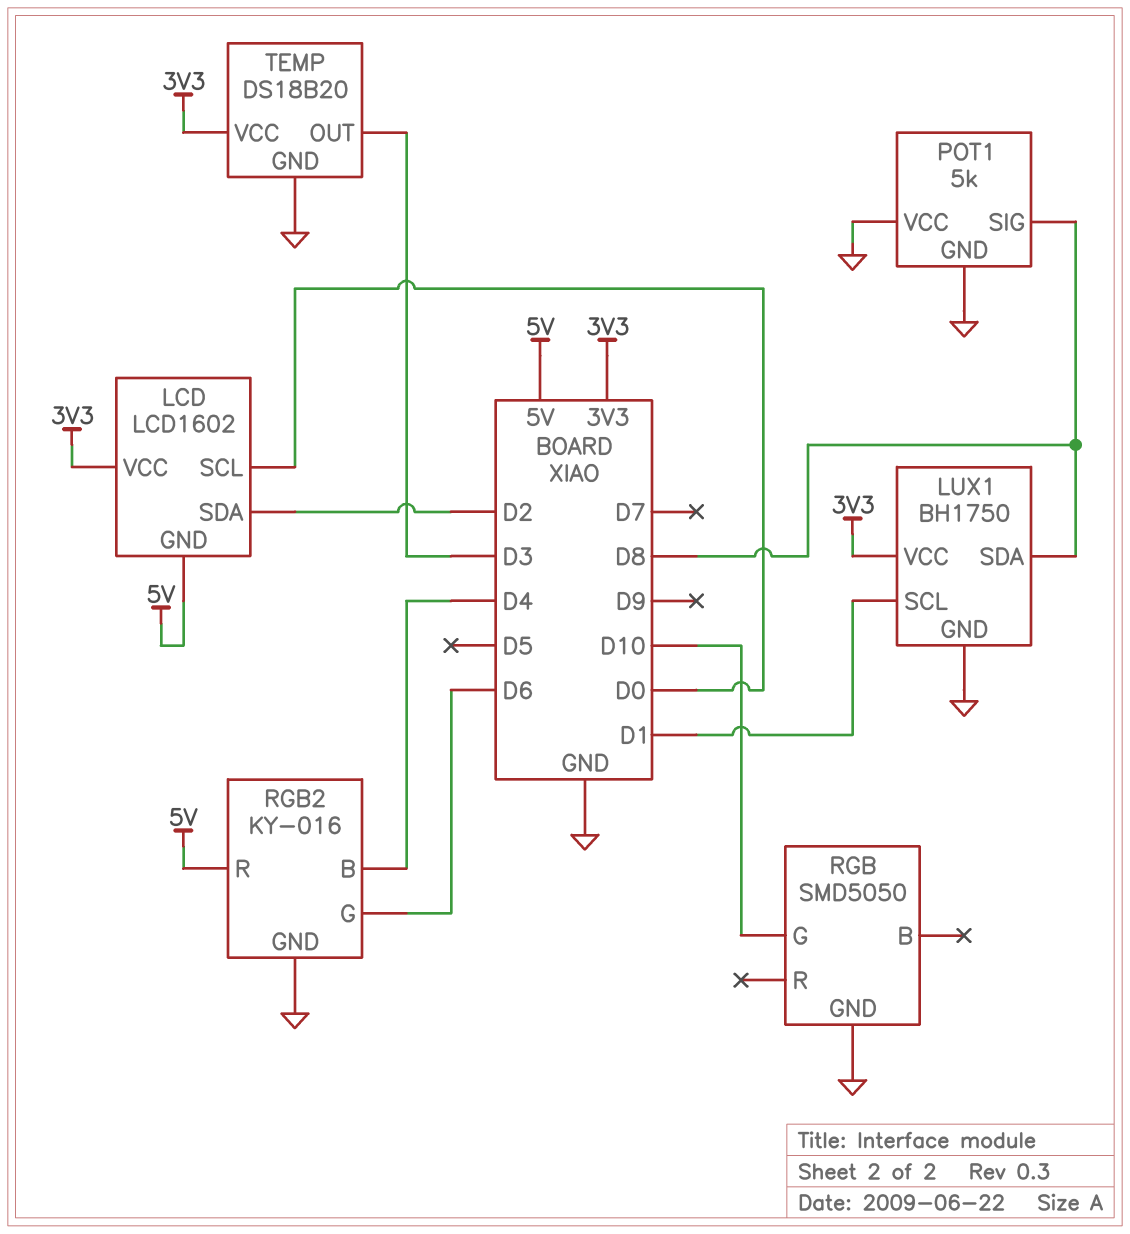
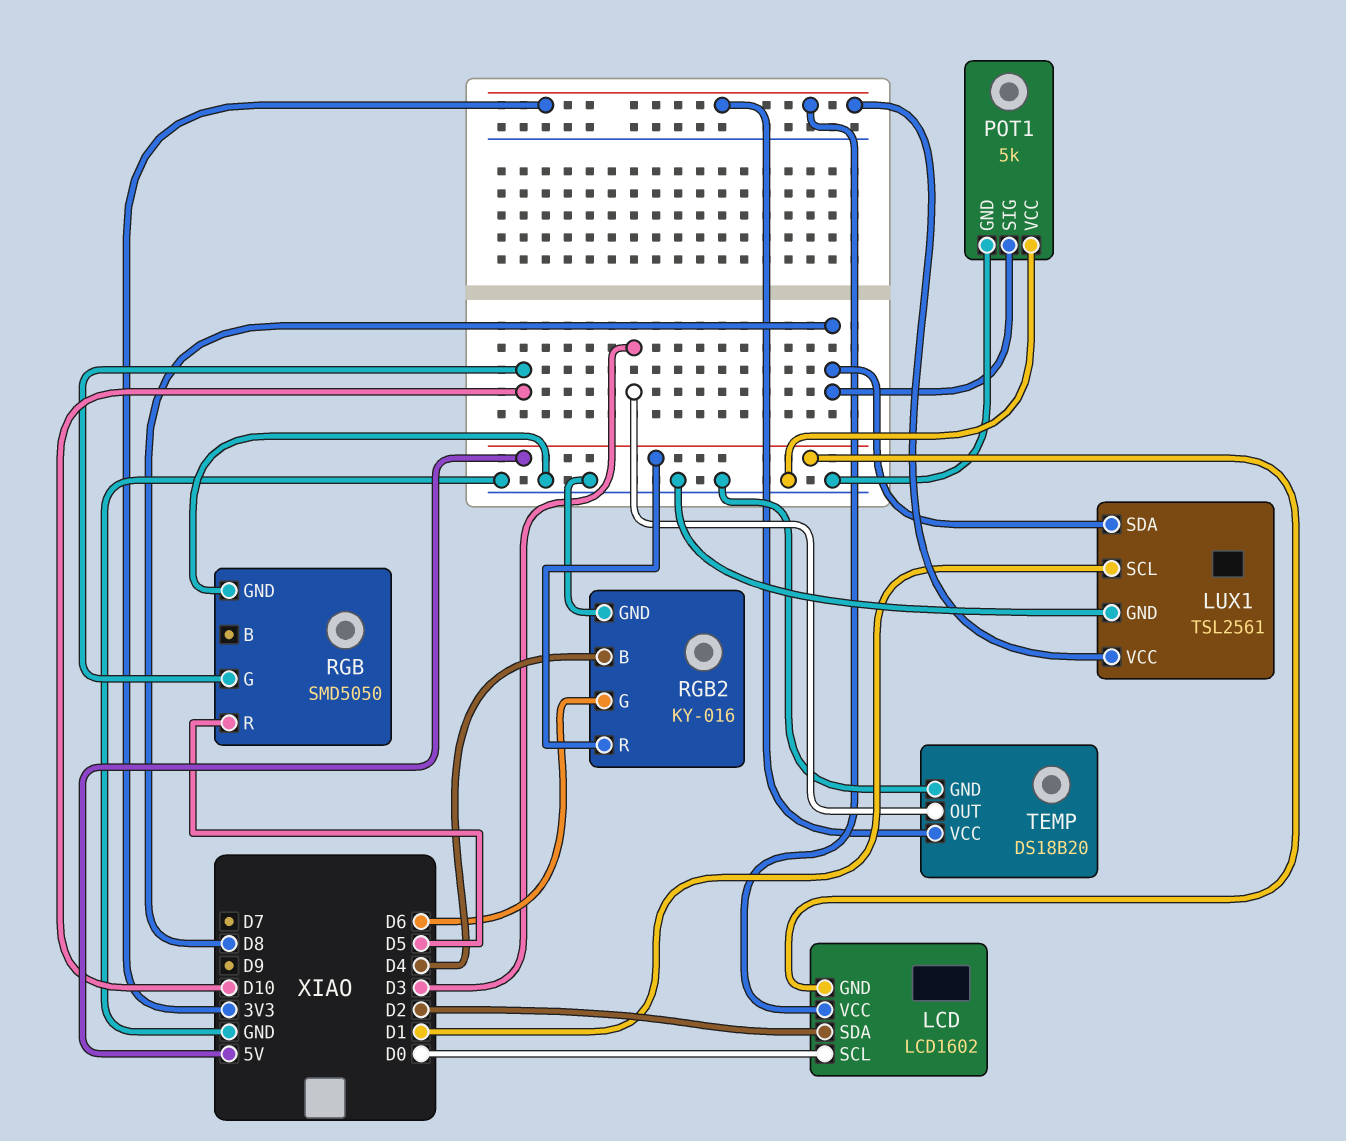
LUX1: BH1750 -> TSL2561
RGB pin R: none -> D5

